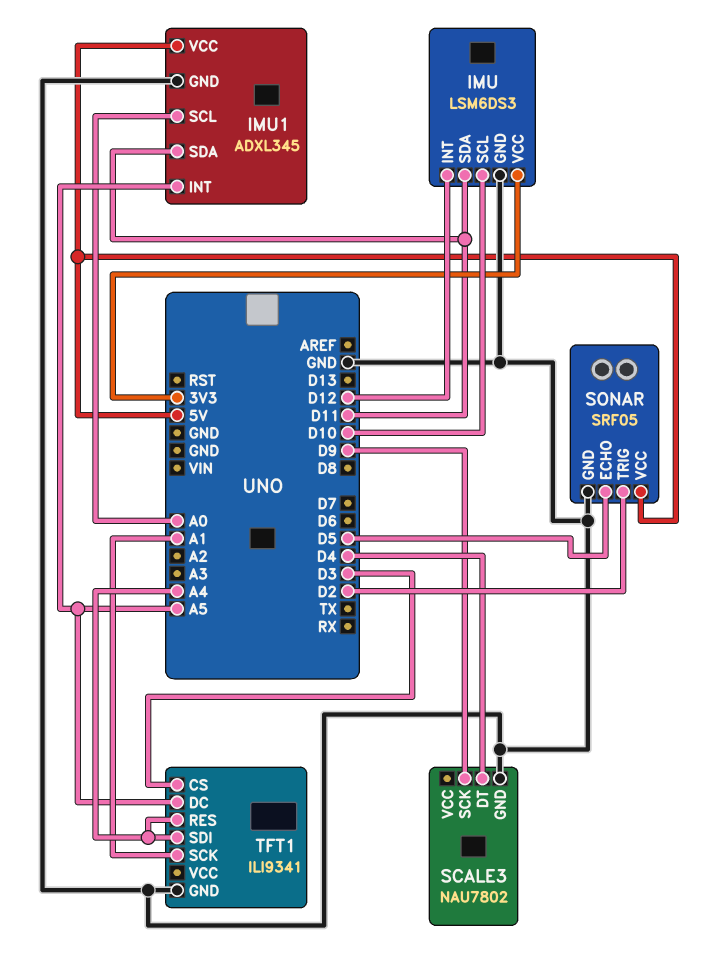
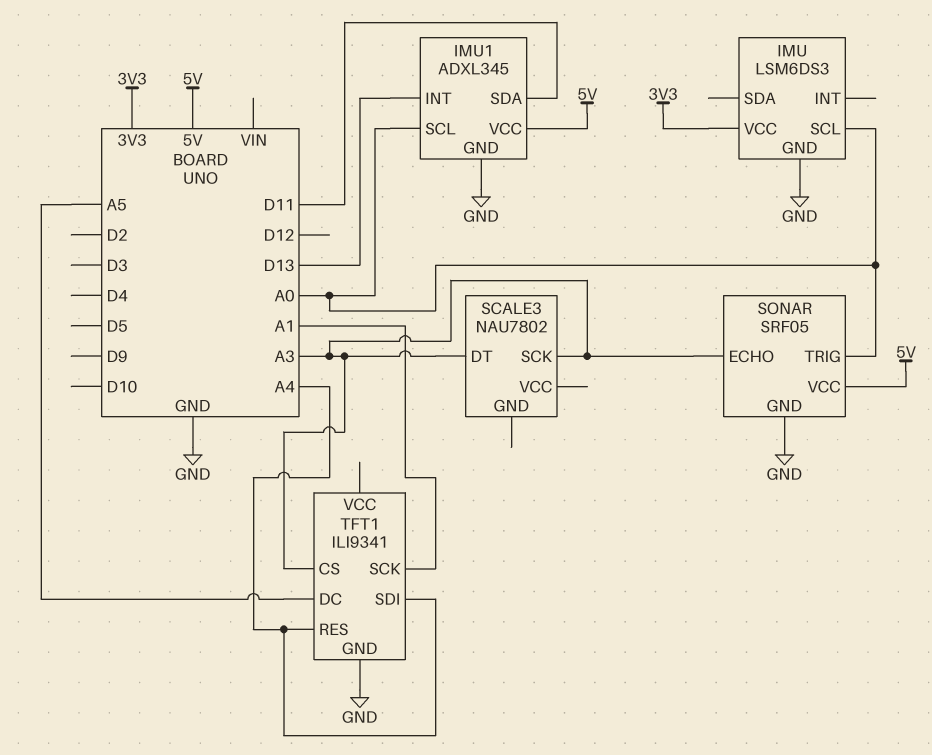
IMU pin INT: D12 -> none
IMU pin SCL: D10 -> A0
IMU pin SDA: D11 -> none
IMU1 pin INT: A5 -> D13
SCALE3 pin DT: D4 -> A3
SCALE3 pin GND: GND -> none
SCALE3 pin SCK: D9 -> A3
SONAR pin ECHO: D5 -> A3
SONAR pin TRIG: D2 -> A0
TFT1 pin CS: D3 -> A3

